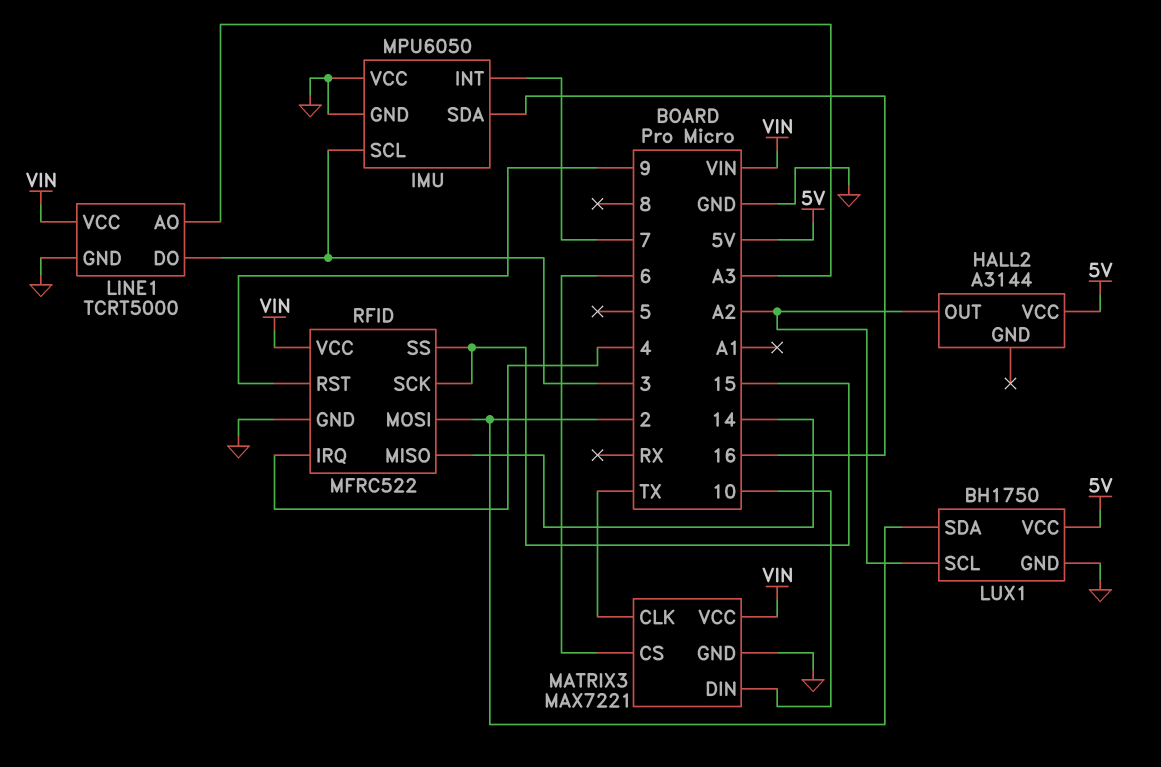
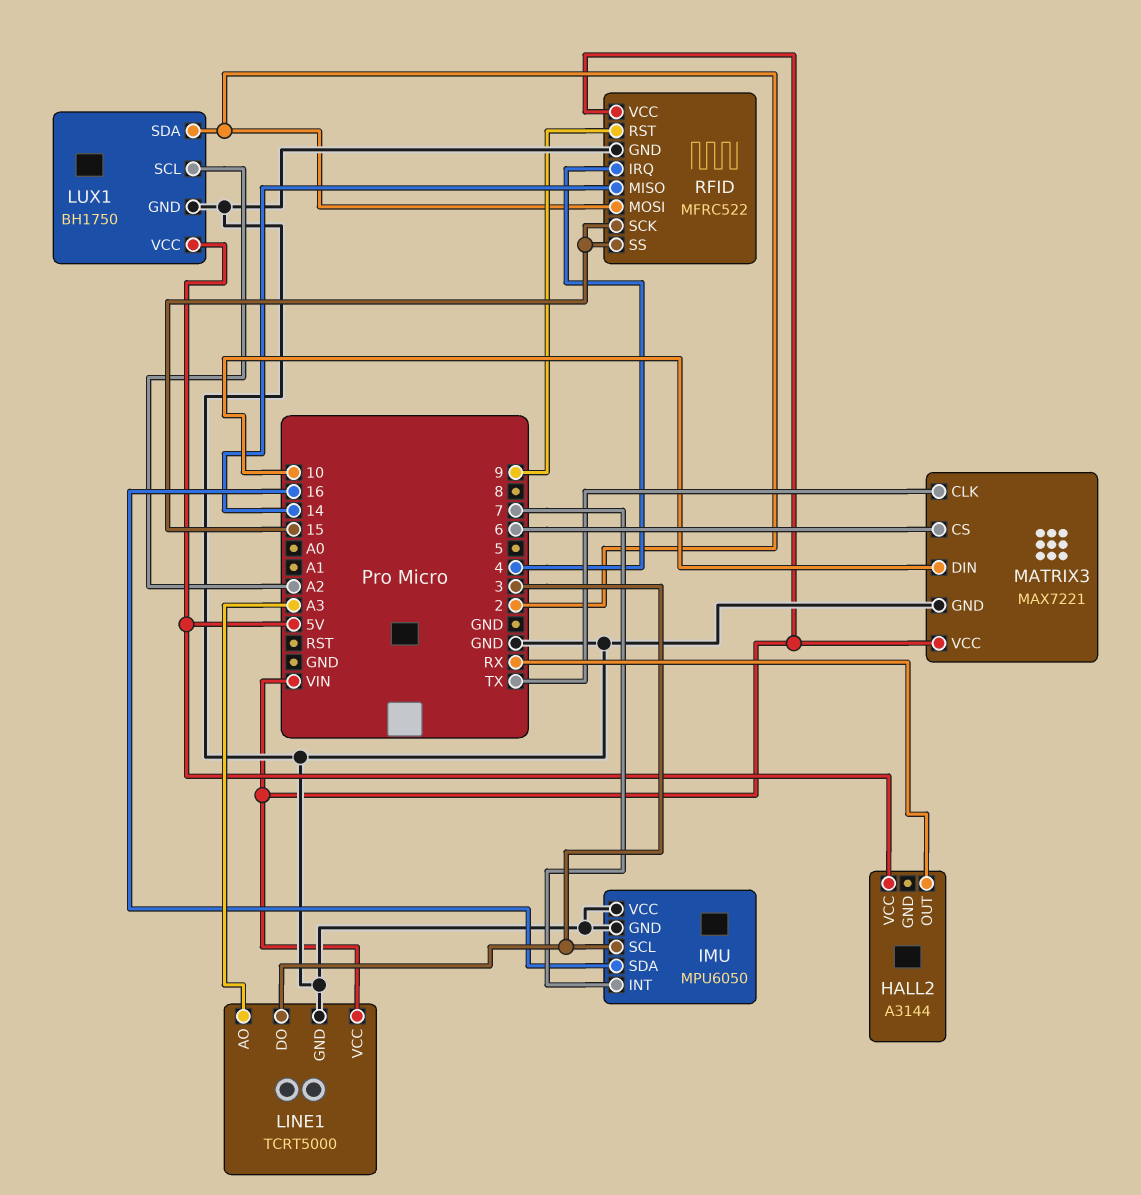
HALL2 pin OUT: A2 -> RX

